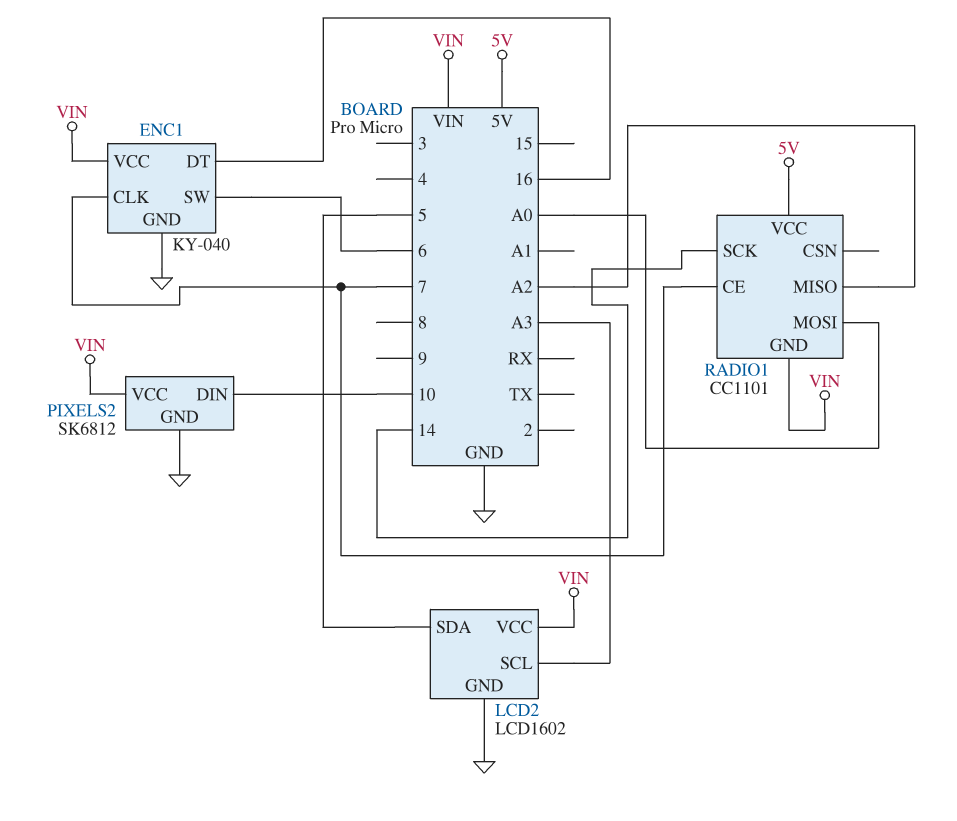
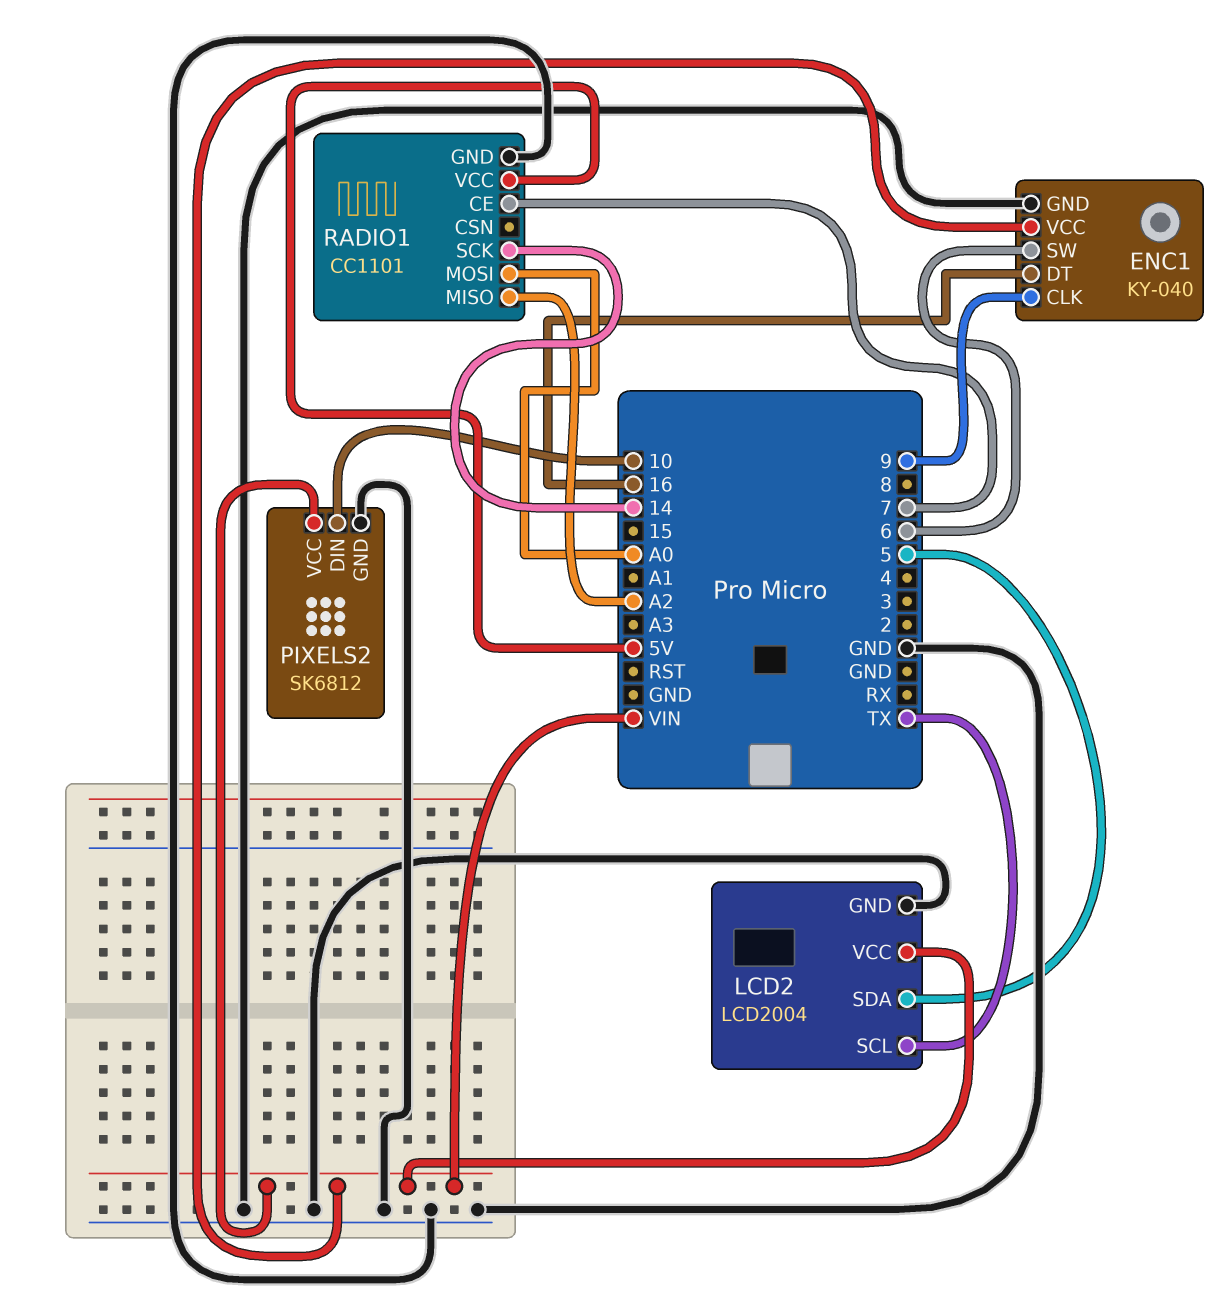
ENC1 pin CLK: 7 -> 9
LCD2: LCD1602 -> LCD2004
LCD2 pin SCL: A3 -> TX
RADIO1 pin GND: VIN -> GND

